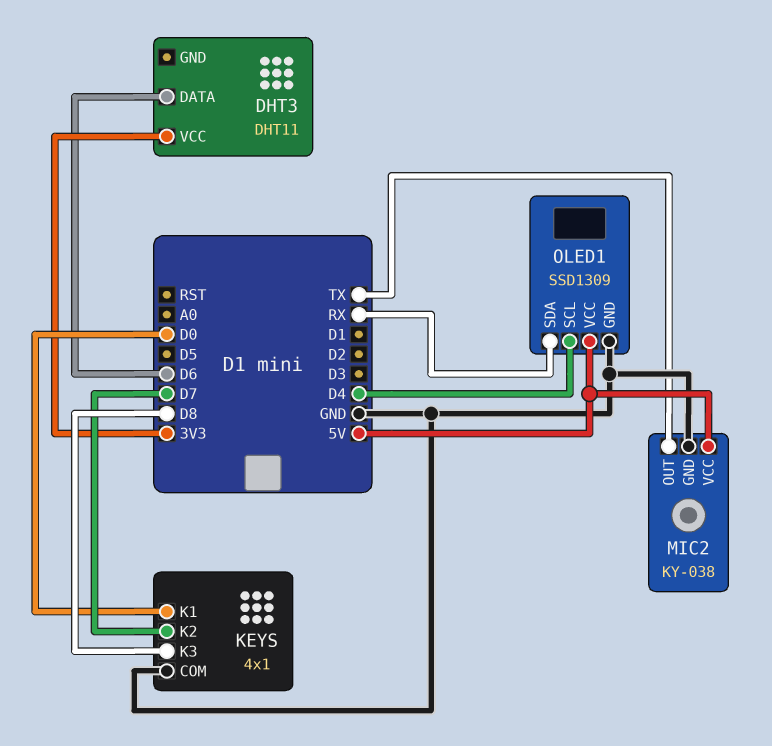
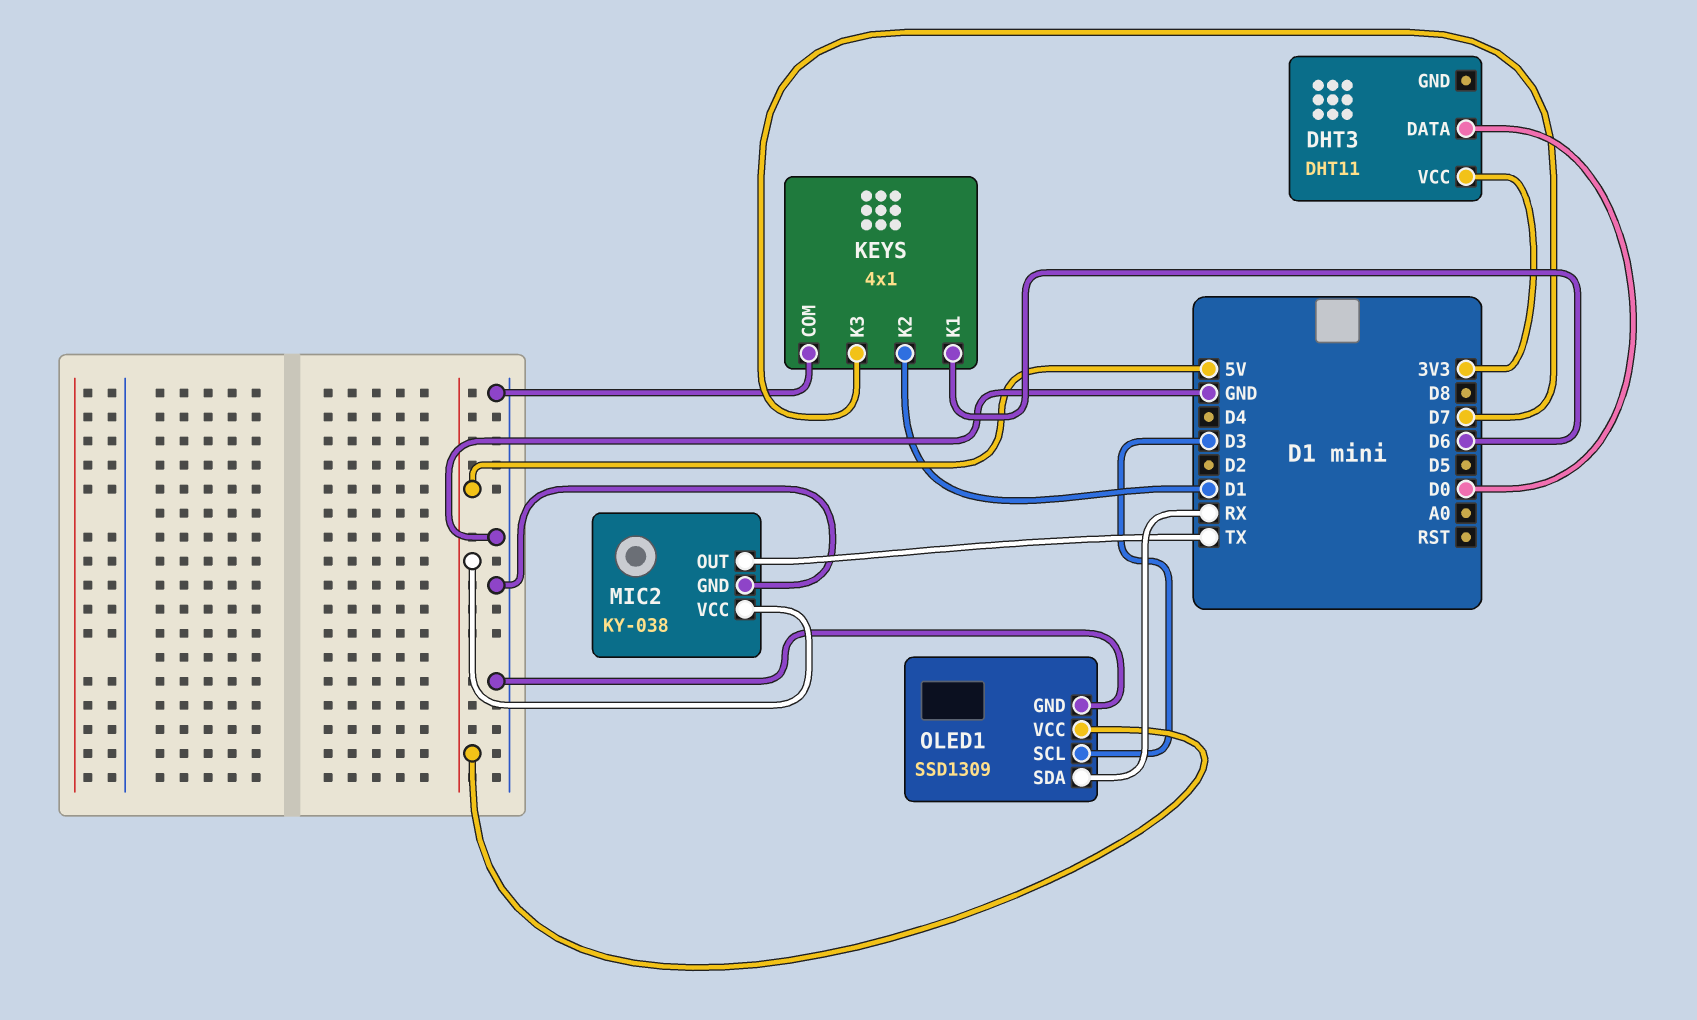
DHT3 pin DATA: D6 -> D0
KEYS pin K1: D0 -> D6
KEYS pin K2: D7 -> D1
KEYS pin K3: D8 -> D7
OLED1 pin SCL: D4 -> D3

